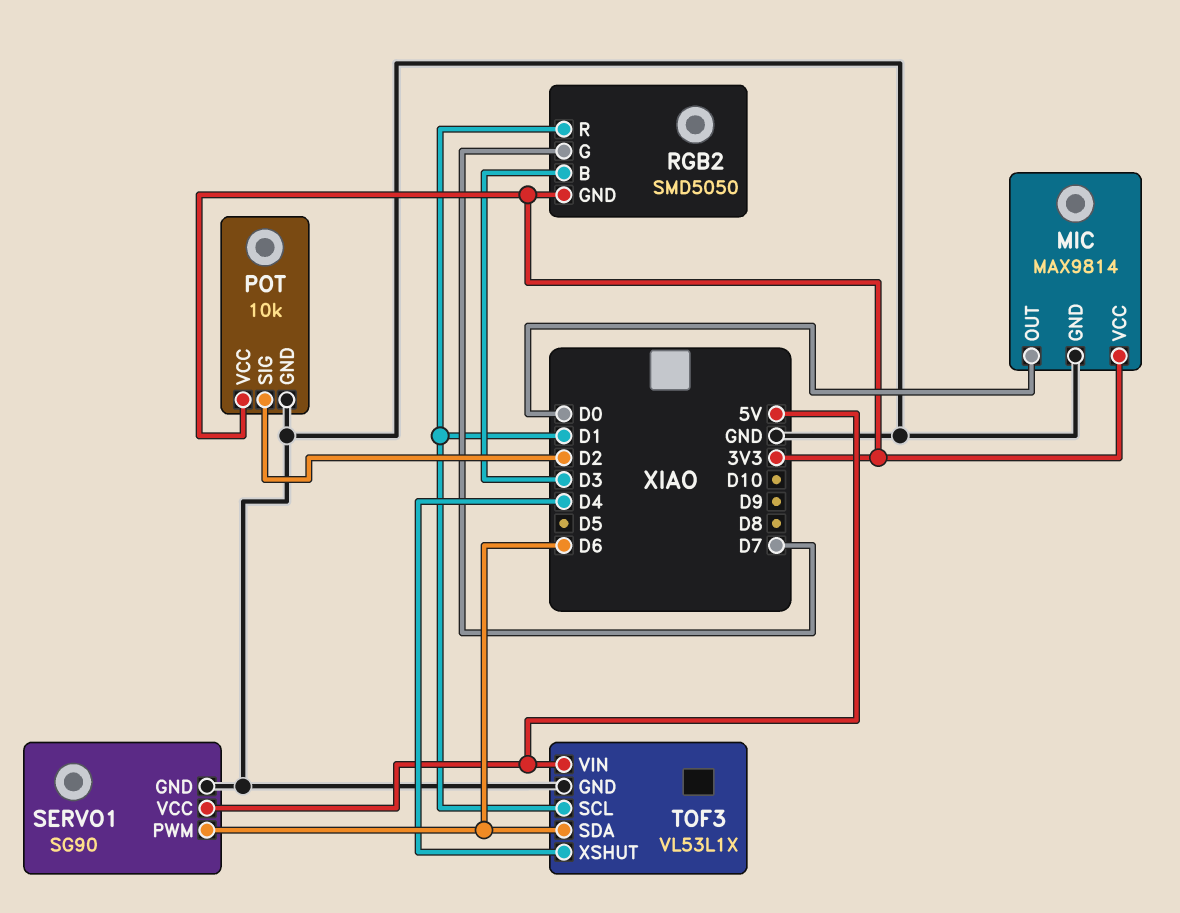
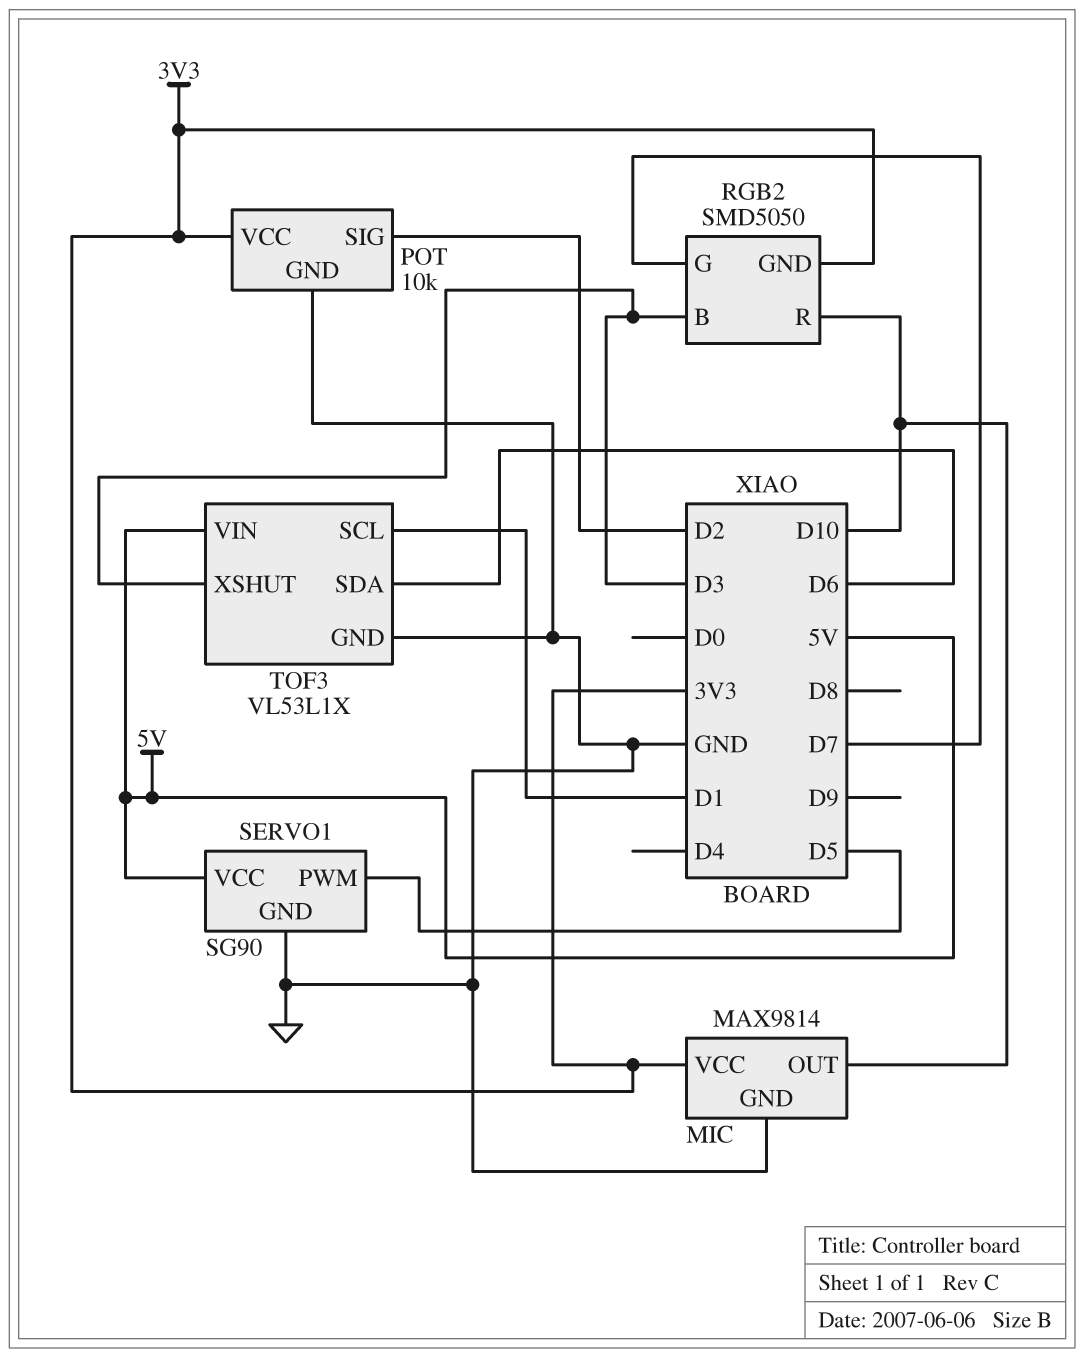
MIC pin OUT: D0 -> D10
RGB2 pin R: D1 -> D10
SERVO1 pin PWM: D6 -> D5
TOF3 pin XSHUT: D4 -> D3

